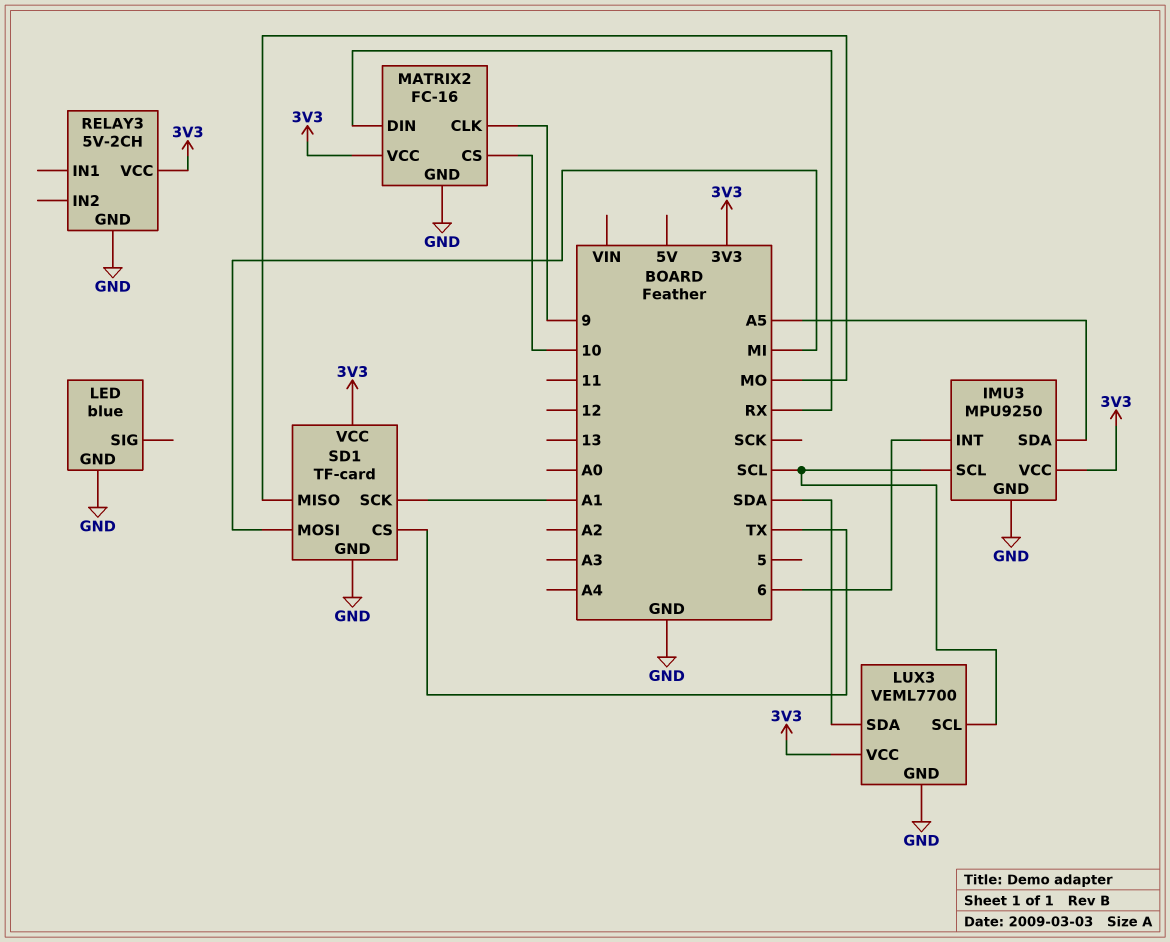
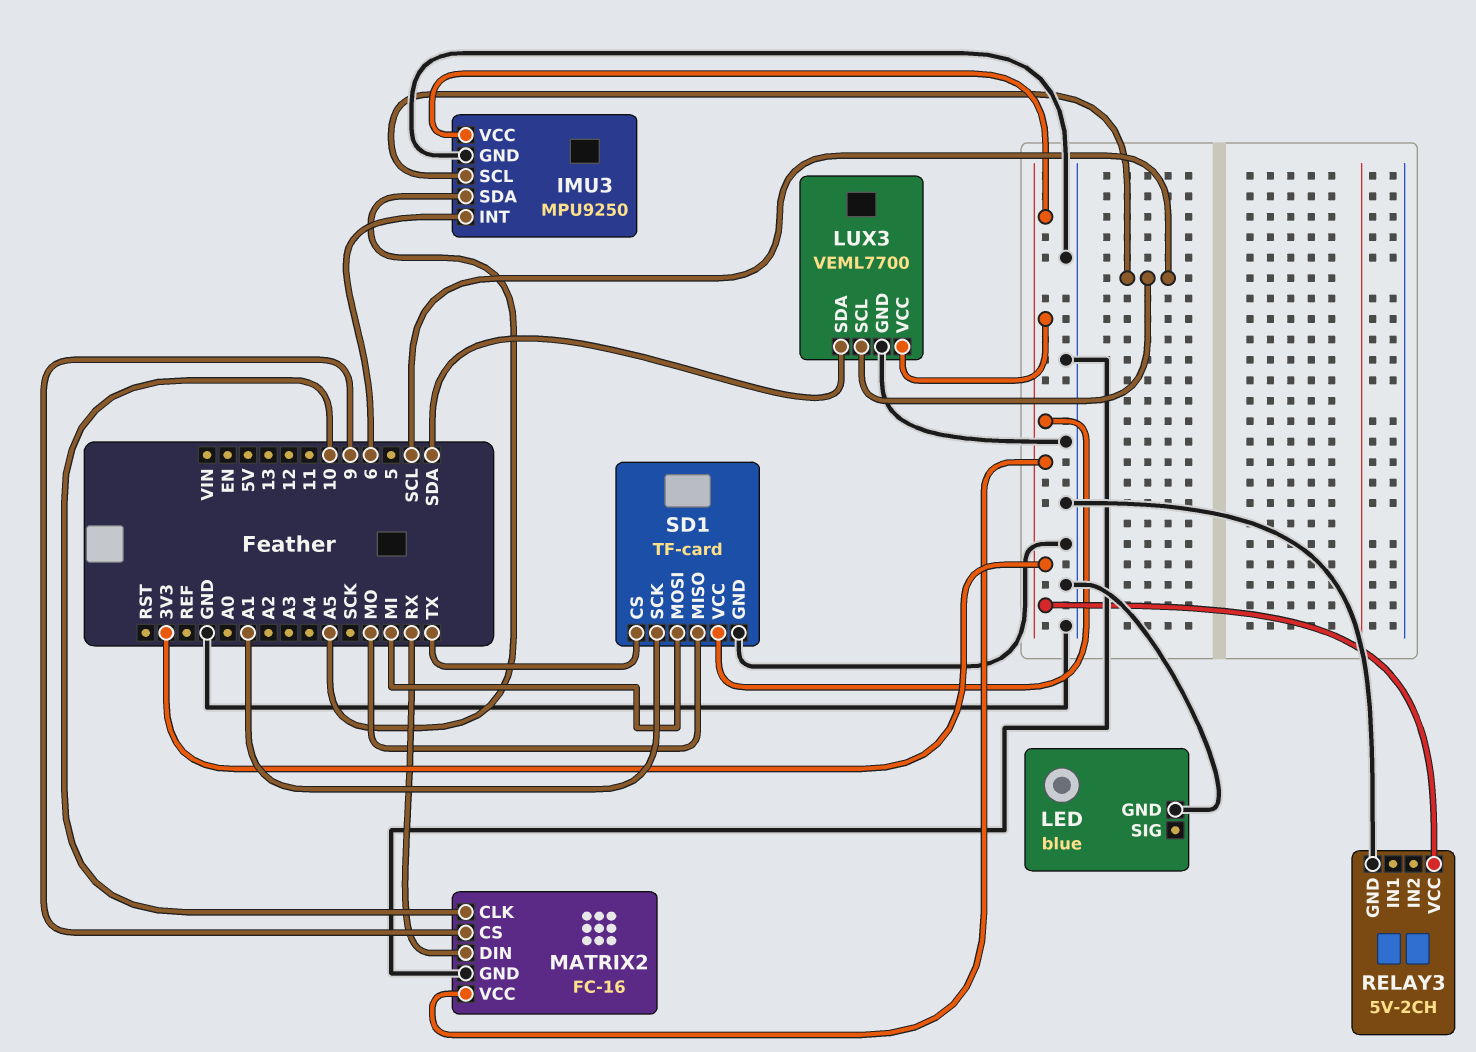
MATRIX2 pin CLK: 9 -> 10
MATRIX2 pin CS: 10 -> 9

